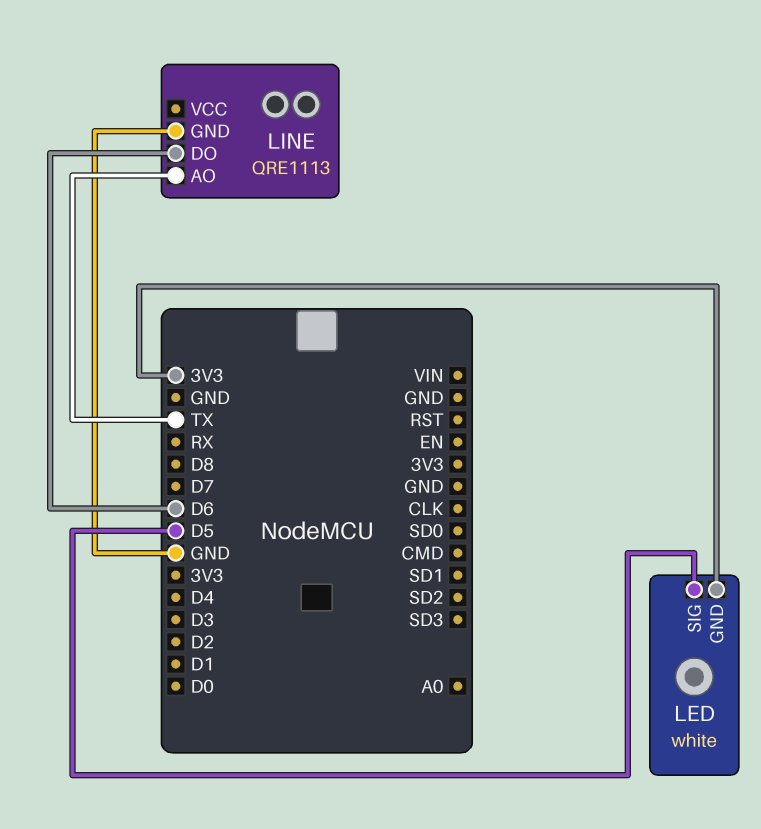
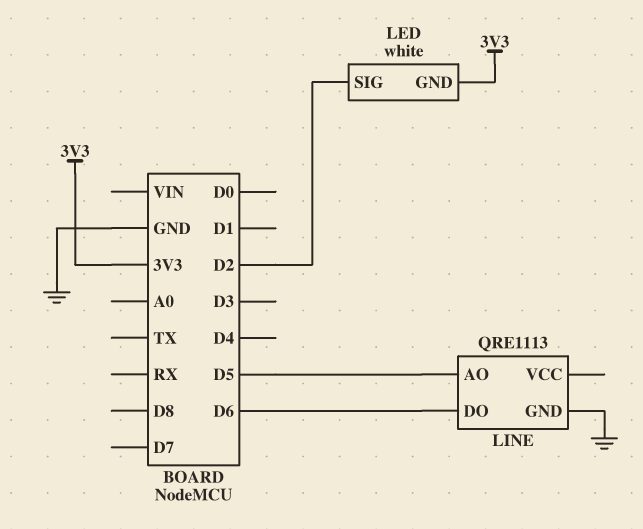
LED pin SIG: D5 -> D2
LINE pin AO: TX -> D5

